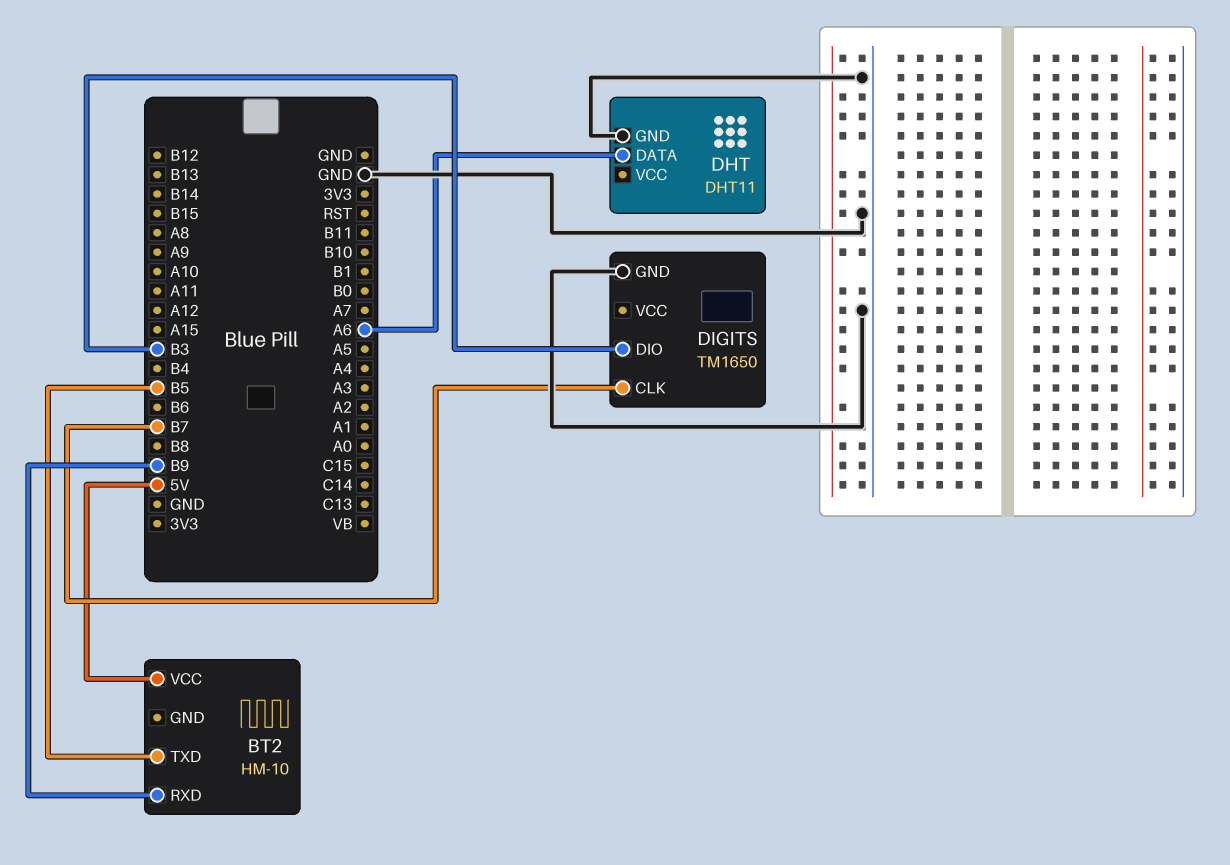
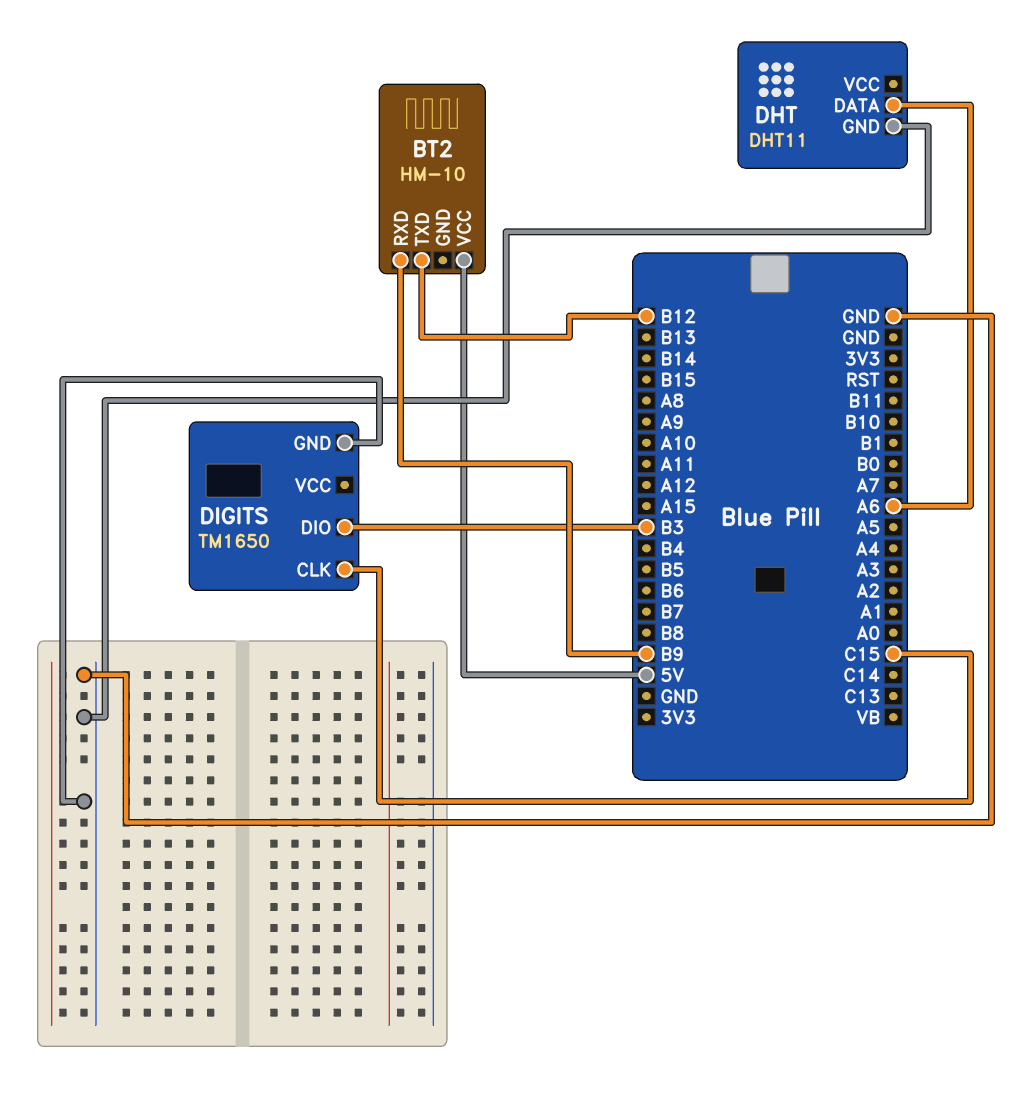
BT2 pin TXD: B5 -> B12
DIGITS pin CLK: B7 -> C15

